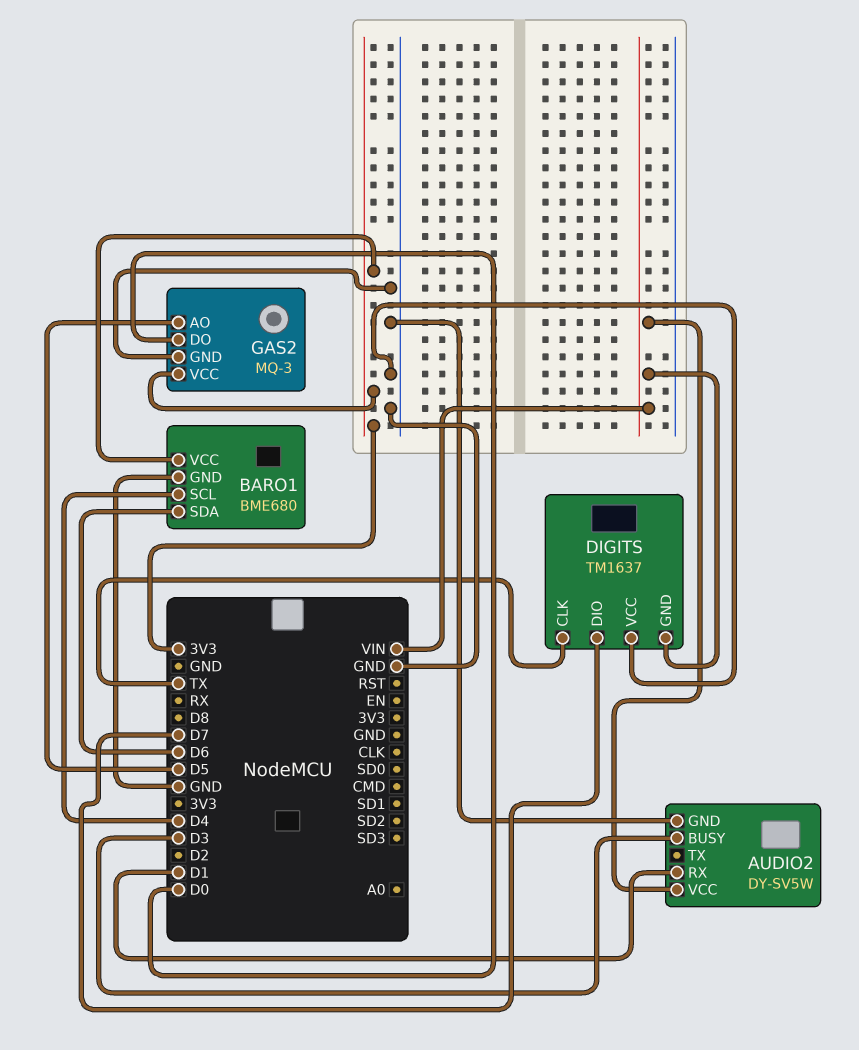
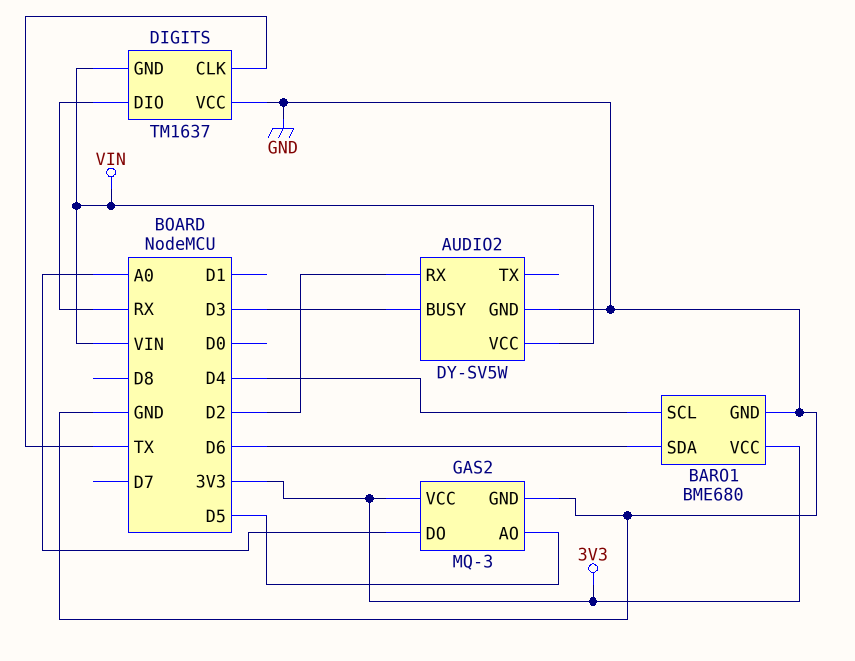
AUDIO2 pin RX: D1 -> D2
DIGITS pin DIO: D7 -> RX
GAS2 pin DO: D0 -> A0

